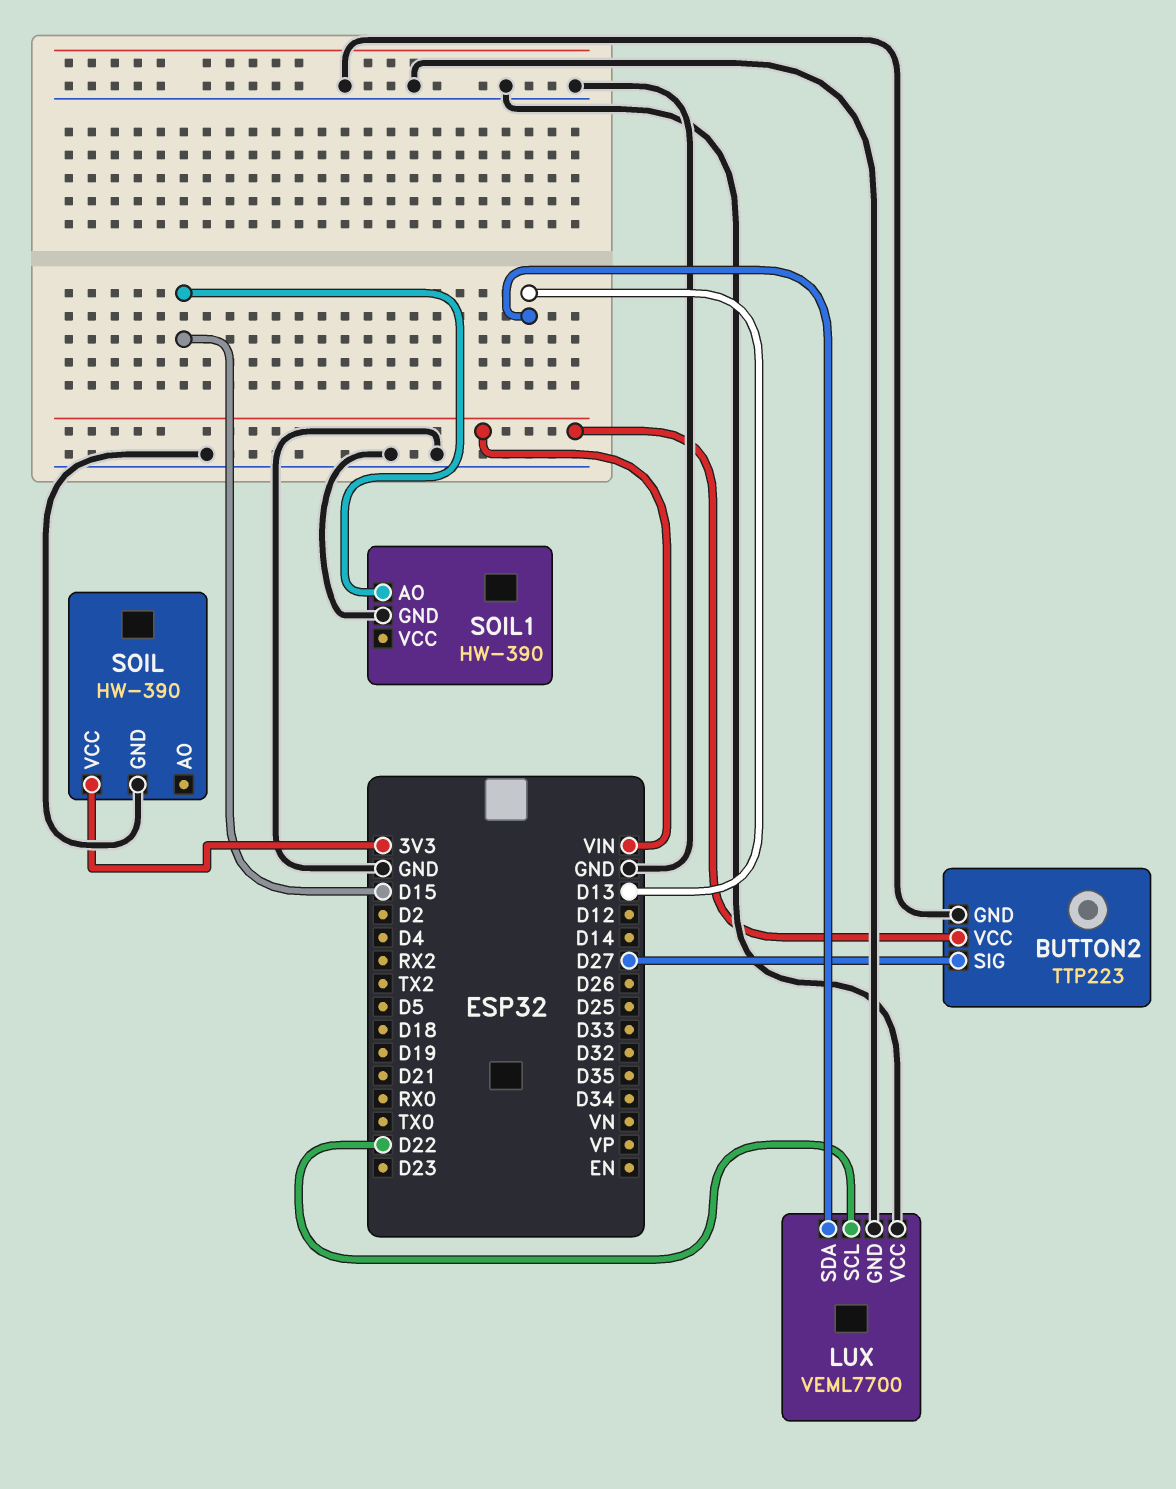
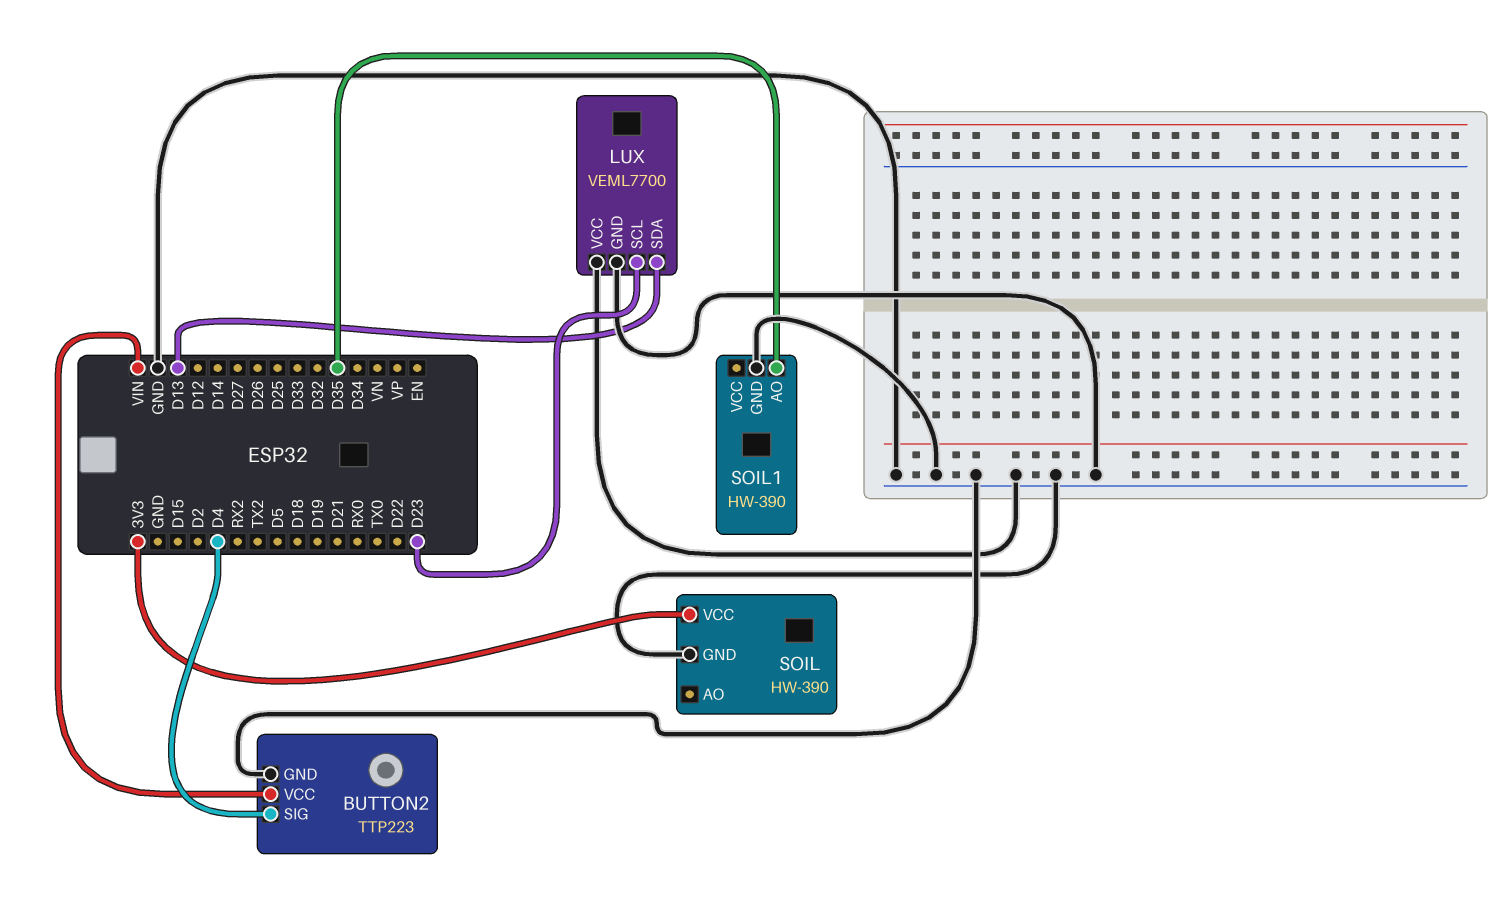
BUTTON2 pin SIG: D27 -> D4
LUX pin SCL: D22 -> D23
SOIL1 pin AO: D15 -> D35

